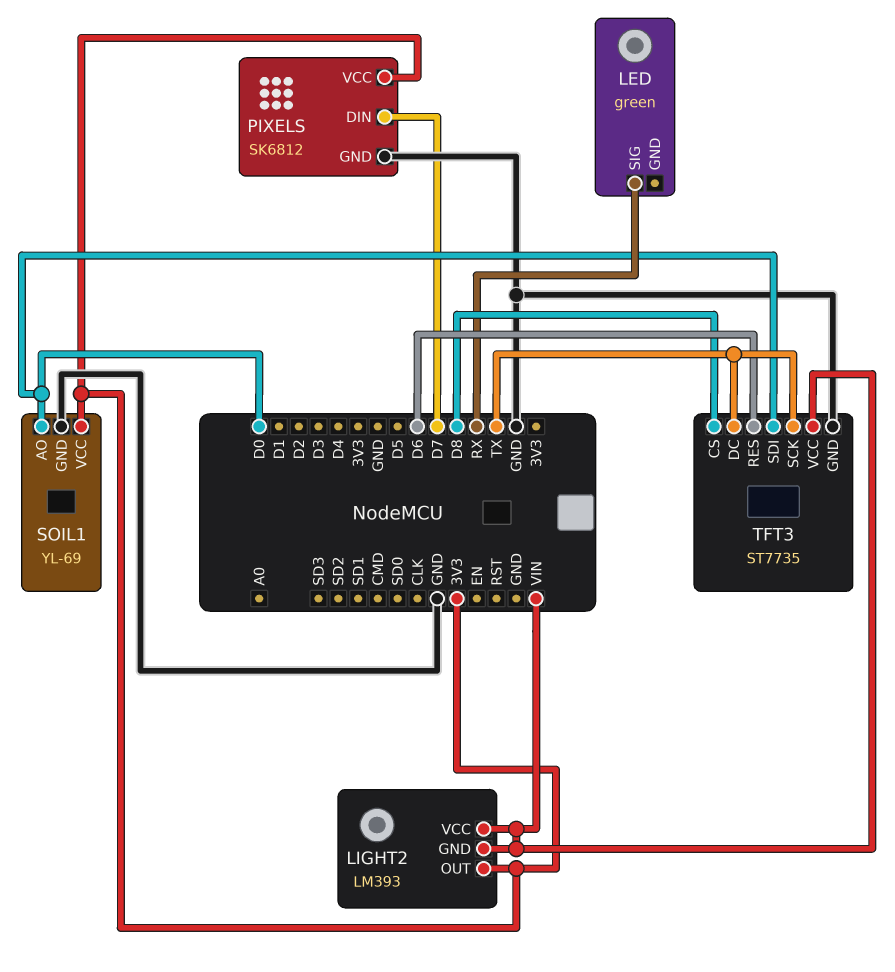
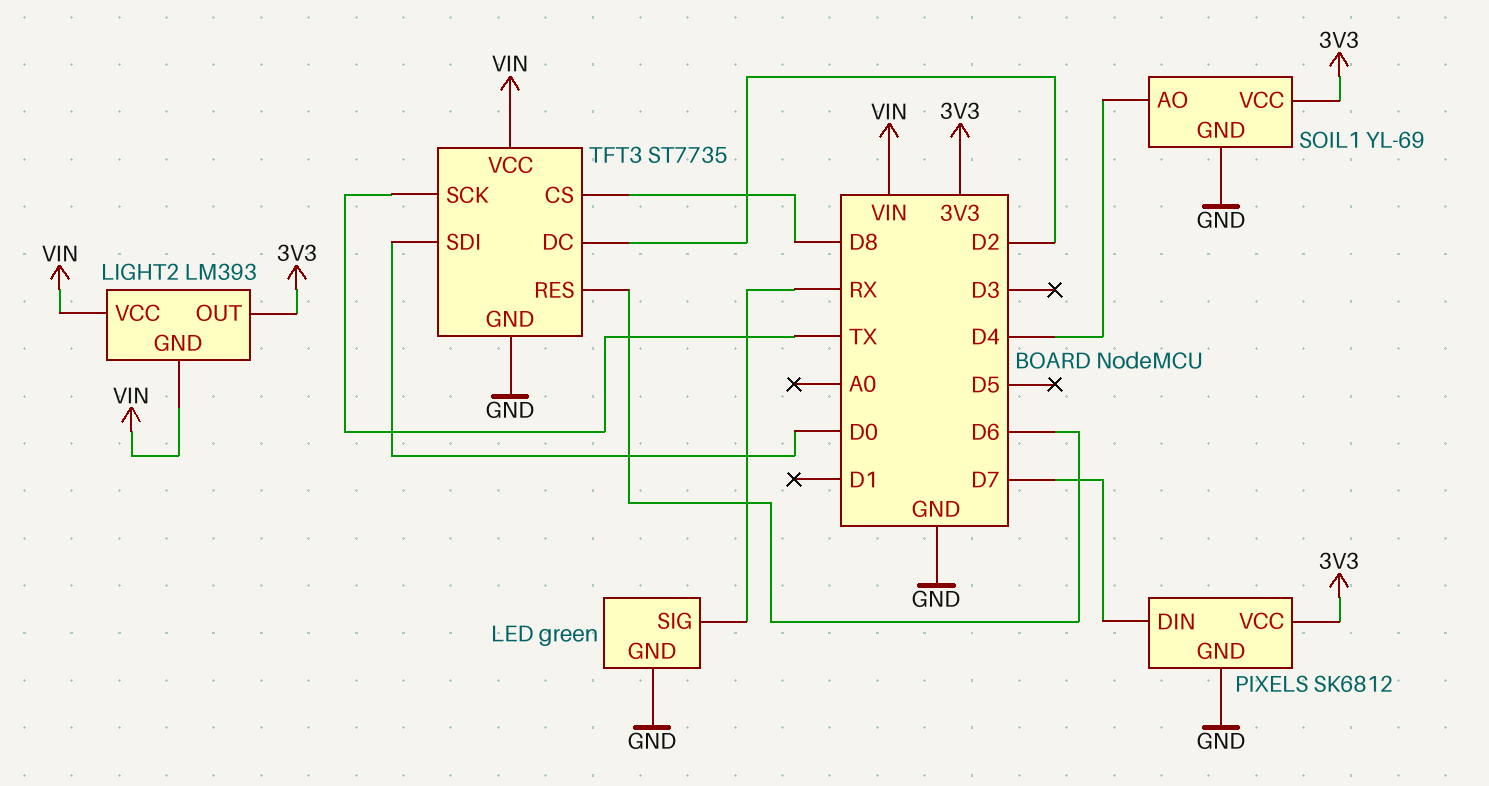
LED pin GND: none -> GND
SOIL1 pin AO: D0 -> D4
TFT3 pin DC: TX -> D2

